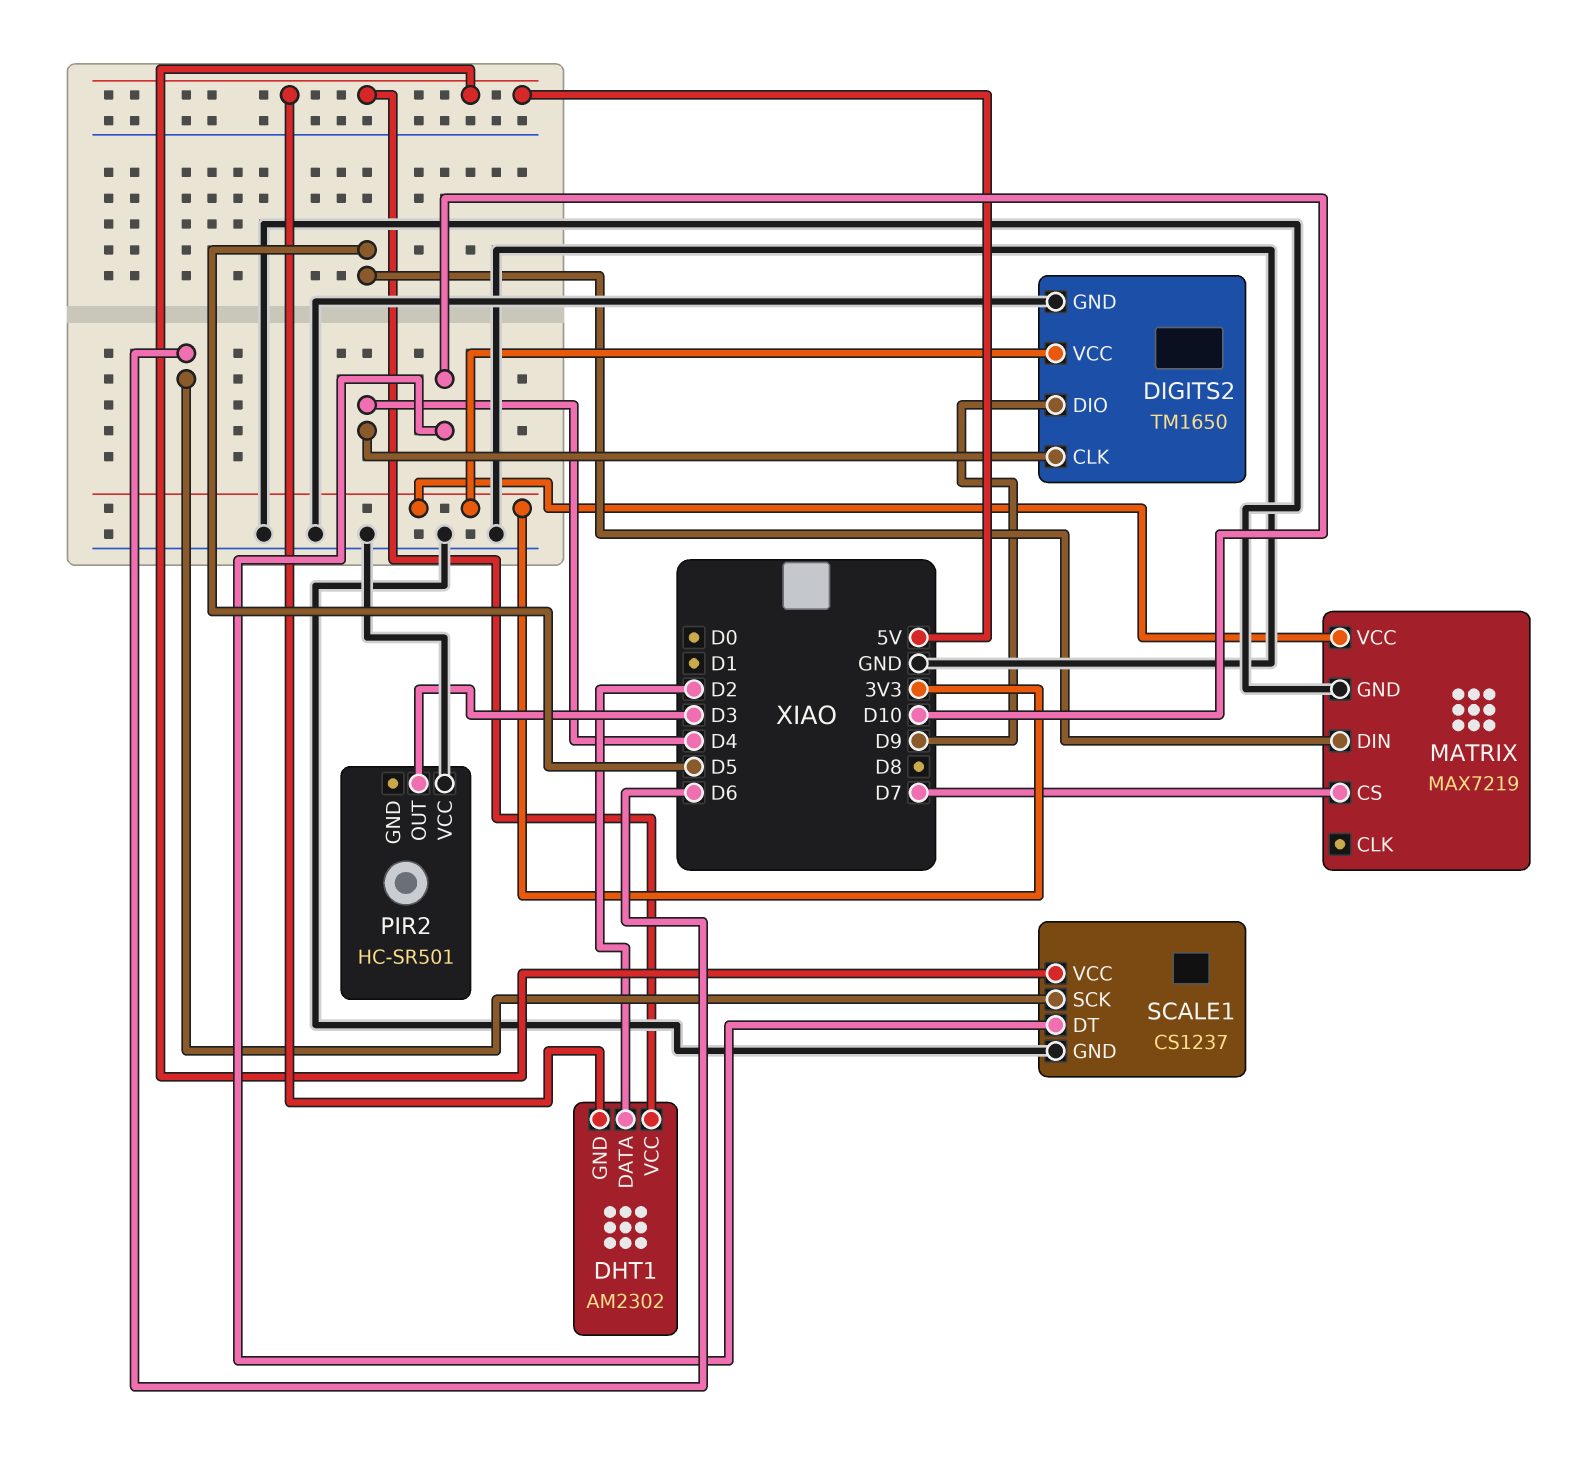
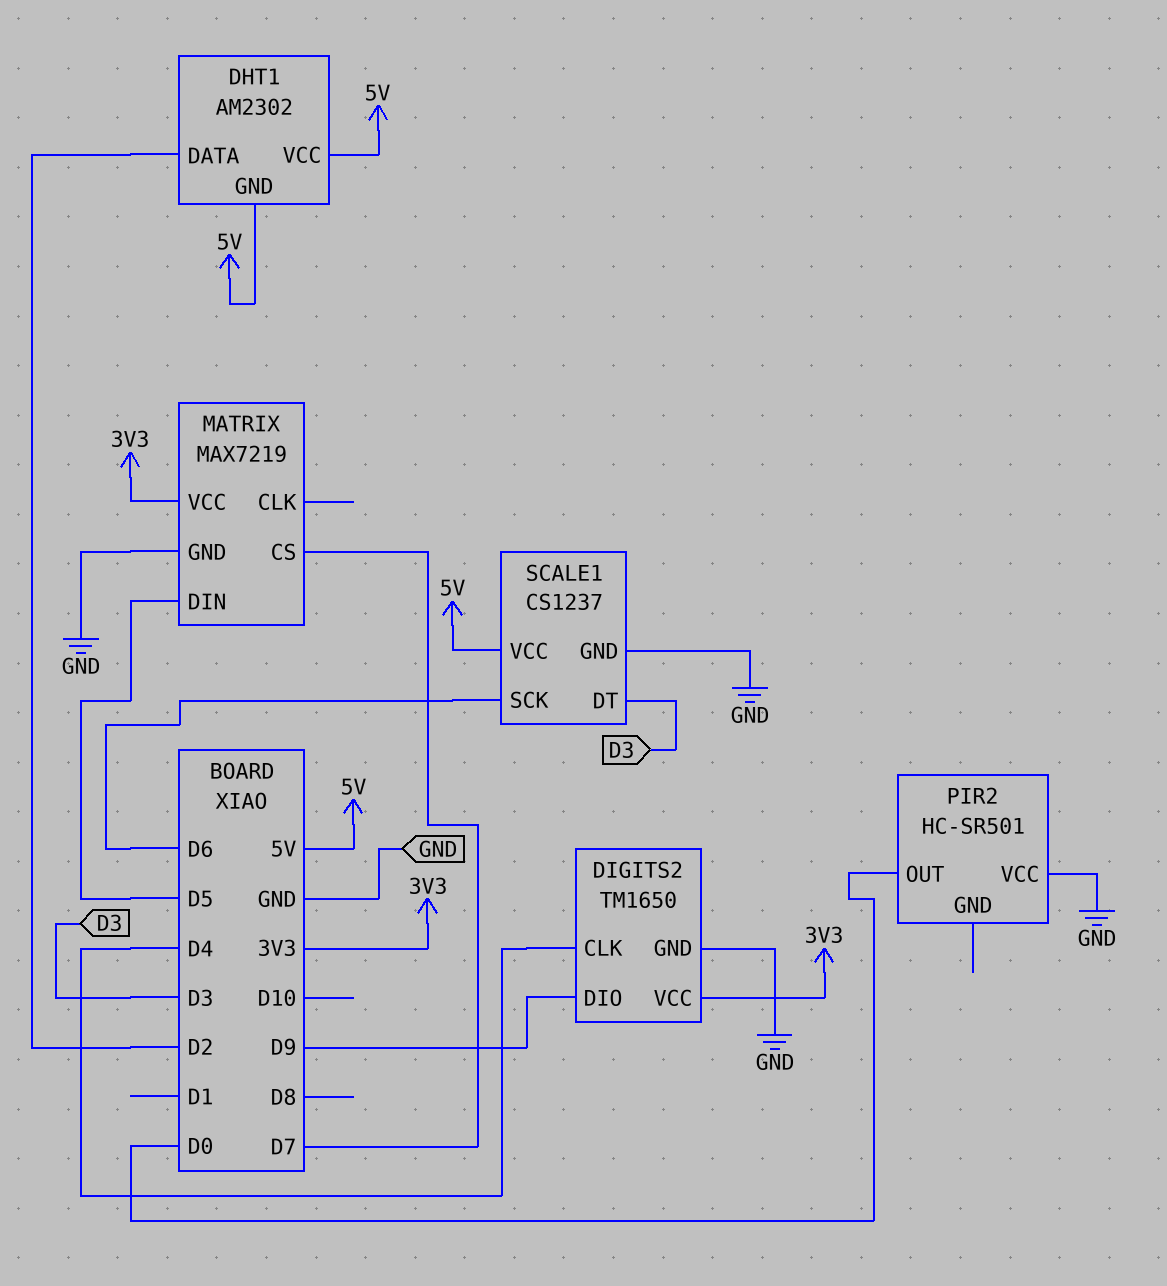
PIR2 pin OUT: D3 -> D0
SCALE1 pin DT: D10 -> D3

